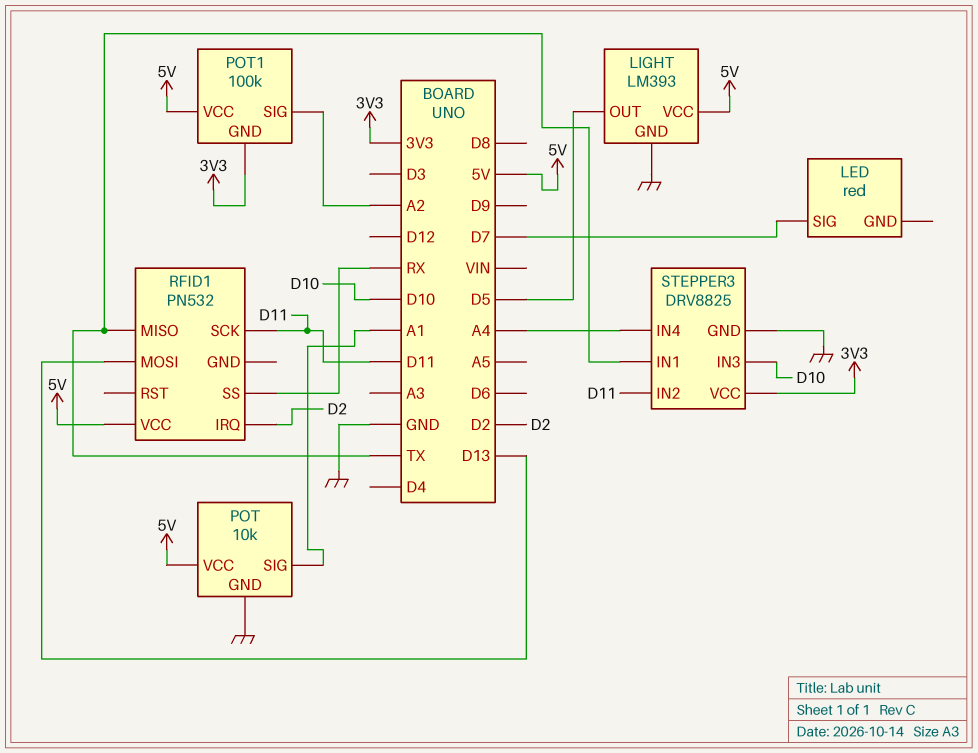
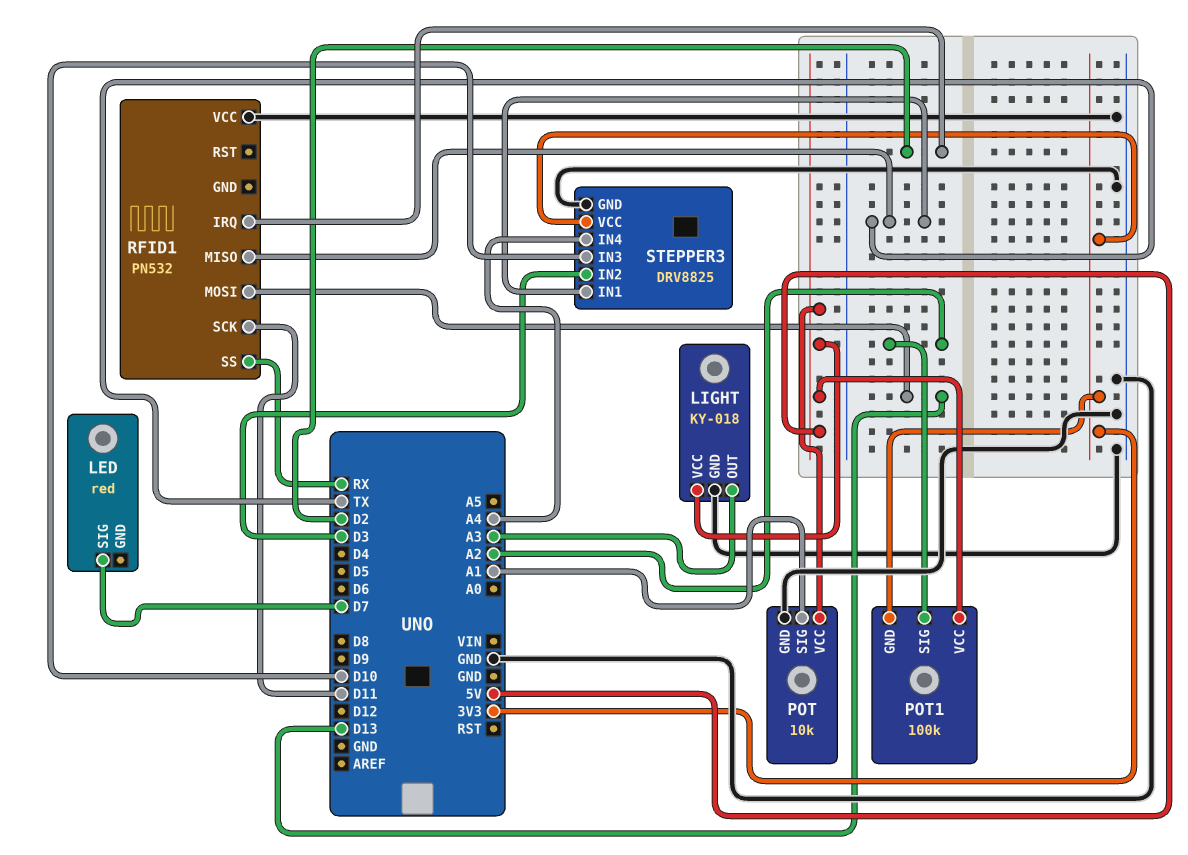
LIGHT: LM393 -> KY-018
LIGHT pin OUT: D5 -> A3
RFID1 pin VCC: 5V -> GND
STEPPER3 pin IN2: D11 -> D3

